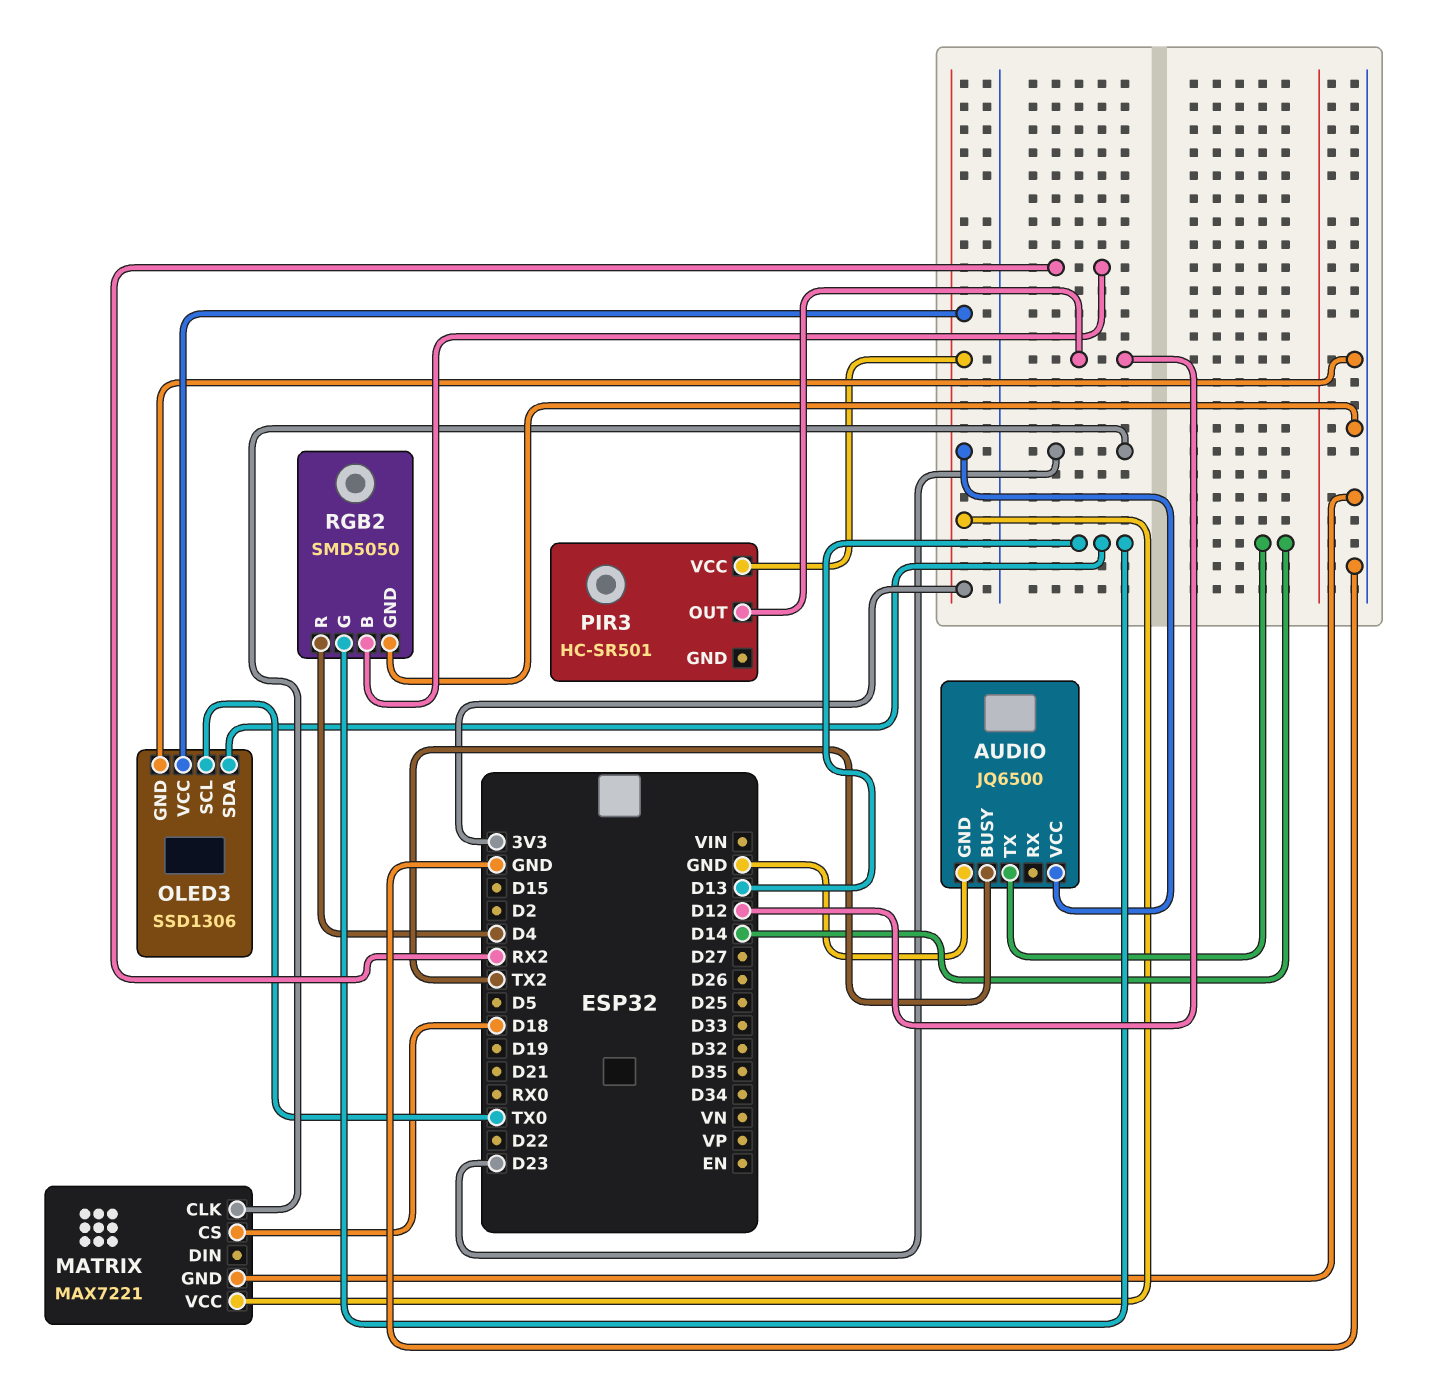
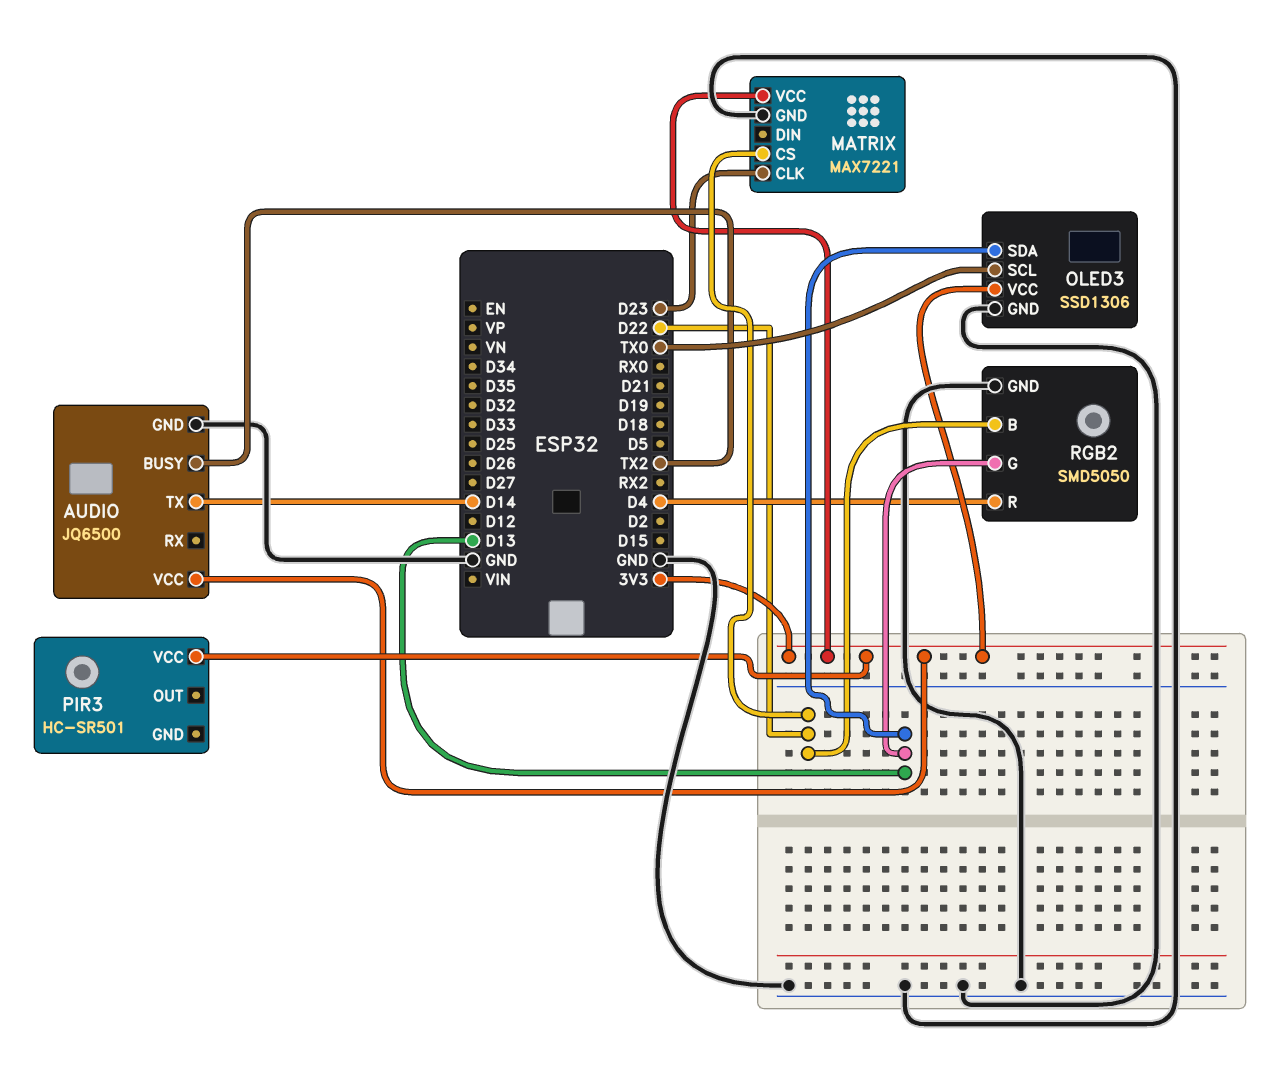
MATRIX pin CS: D18 -> D22
PIR3 pin OUT: D12 -> none
RGB2 pin B: RX2 -> D22

